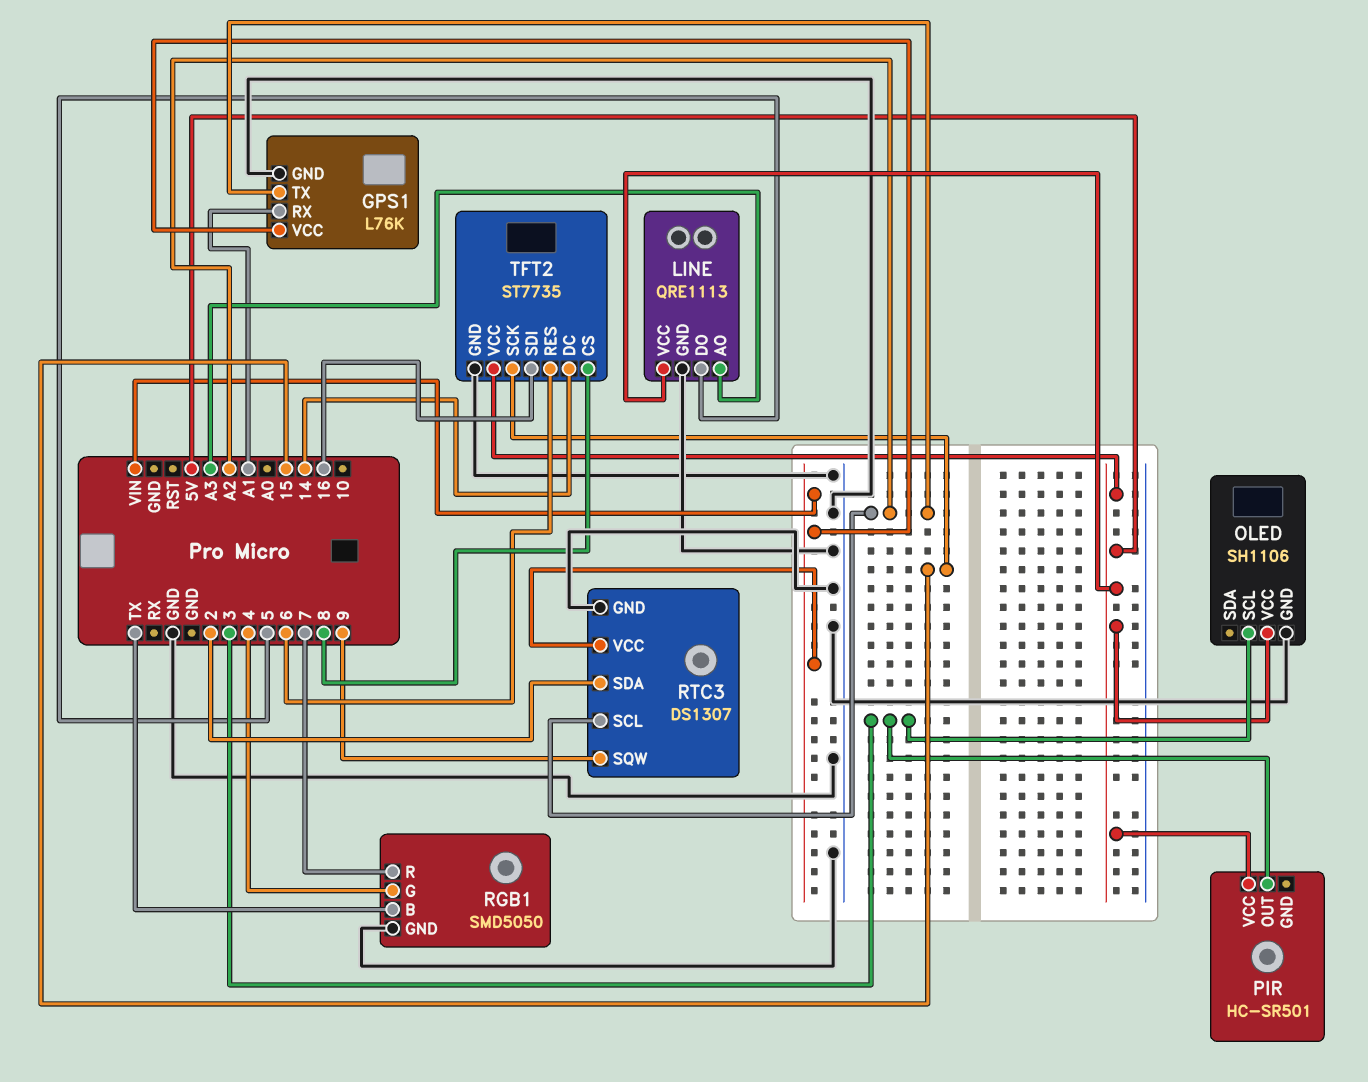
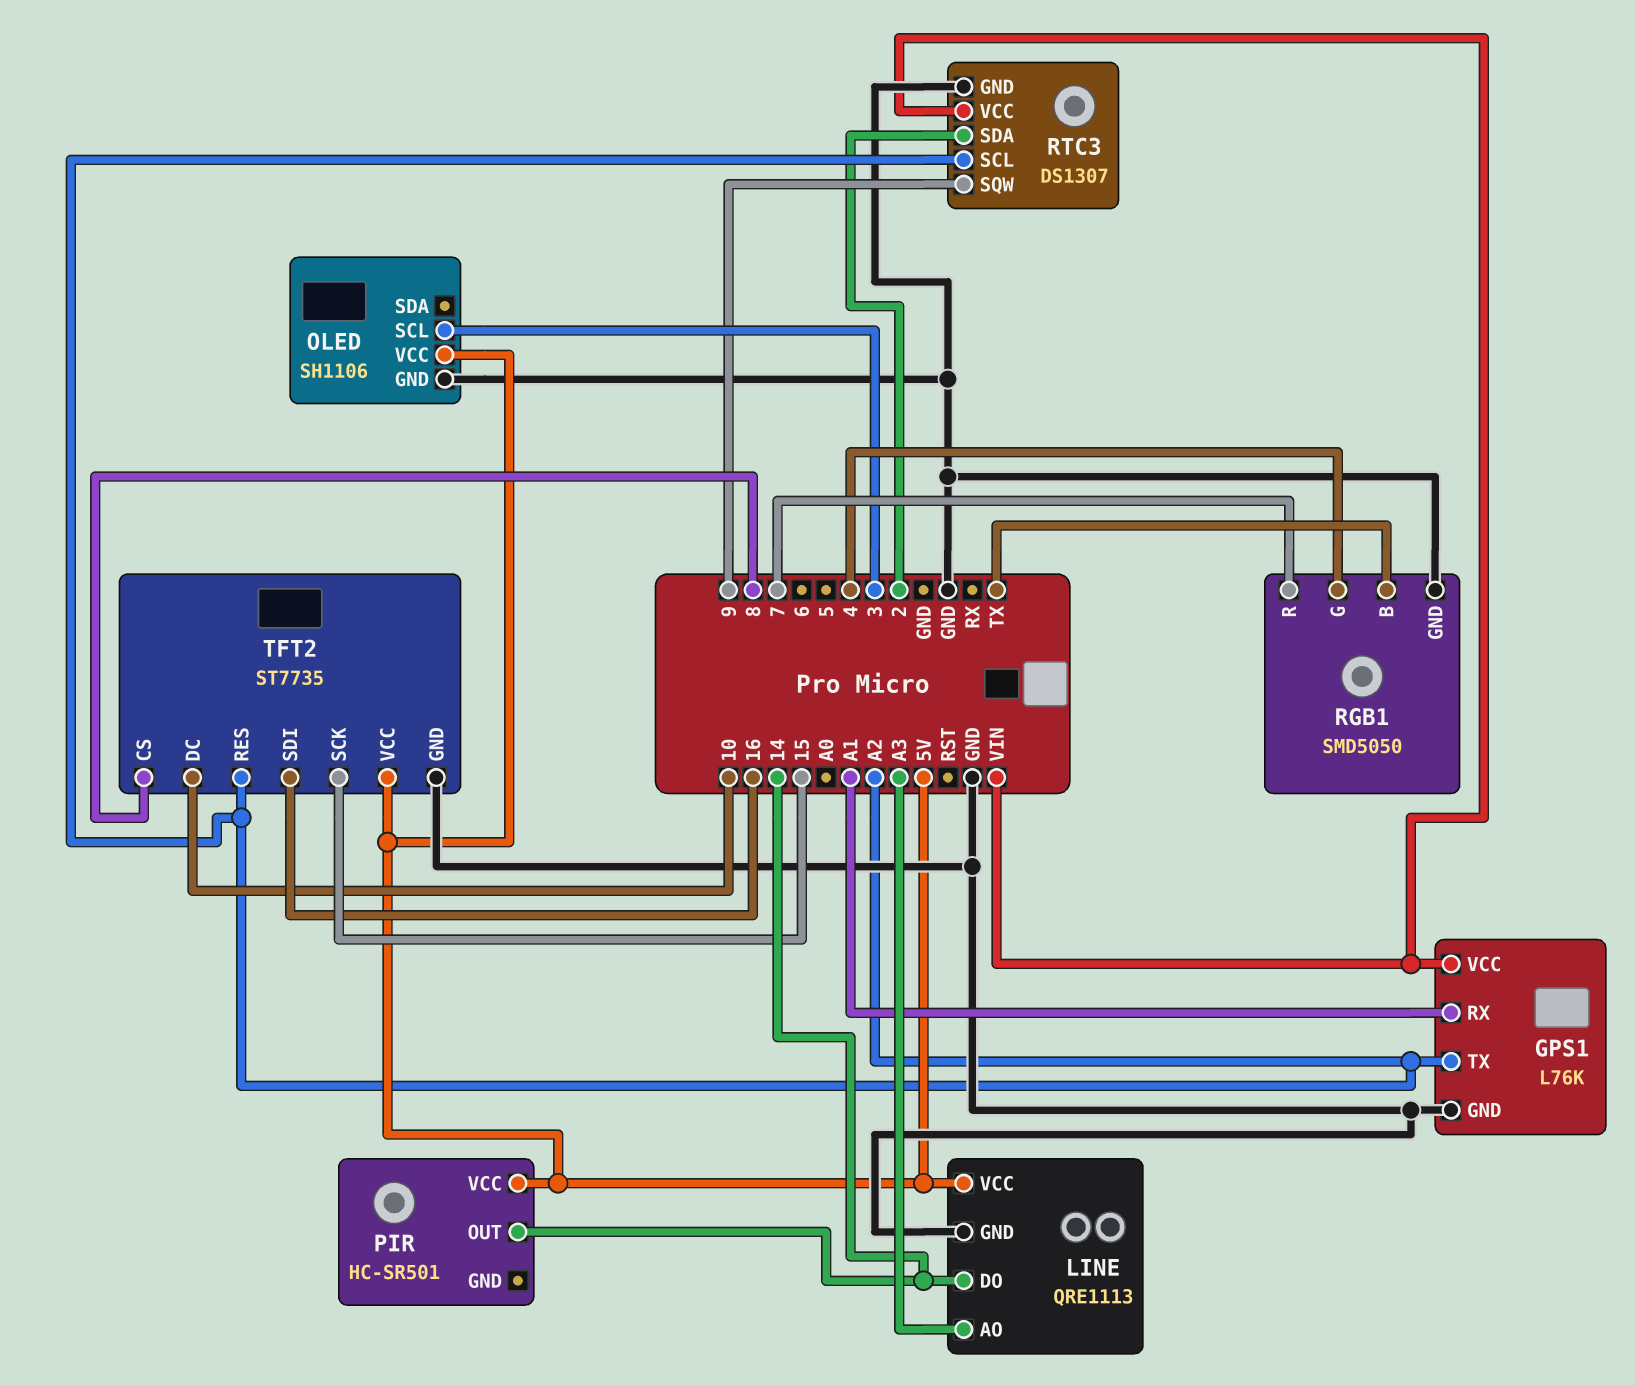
LINE pin DO: 5 -> 14
PIR pin OUT: 3 -> 14
TFT2 pin DC: 14 -> 10
TFT2 pin RES: 6 -> A2

